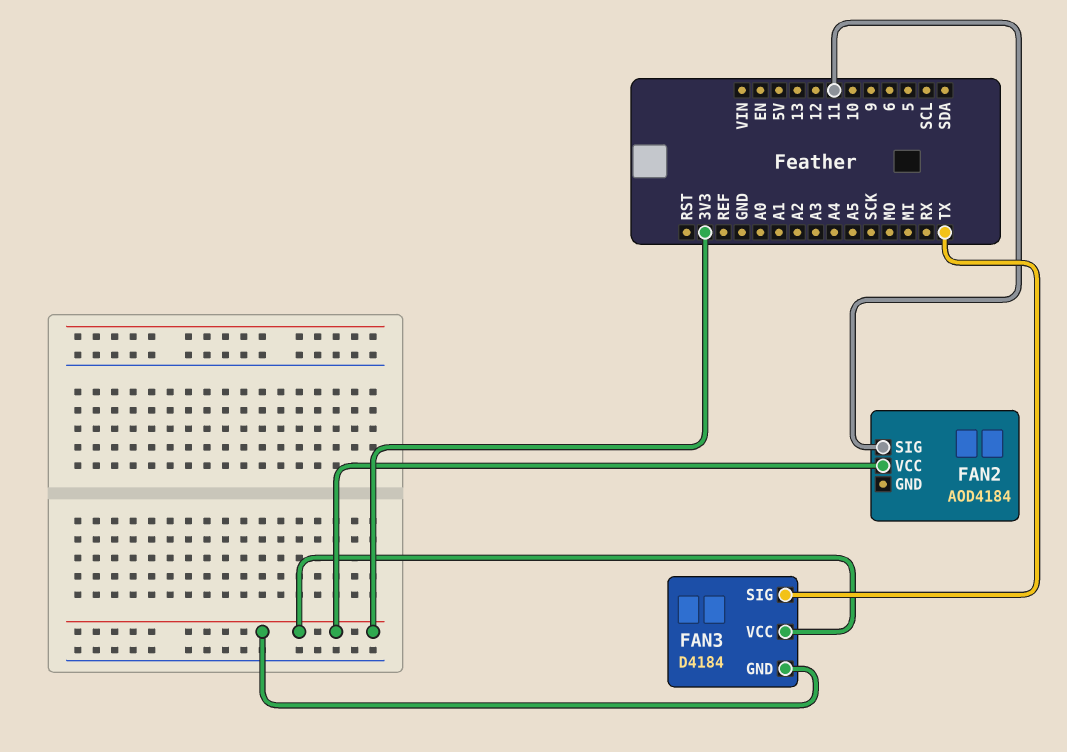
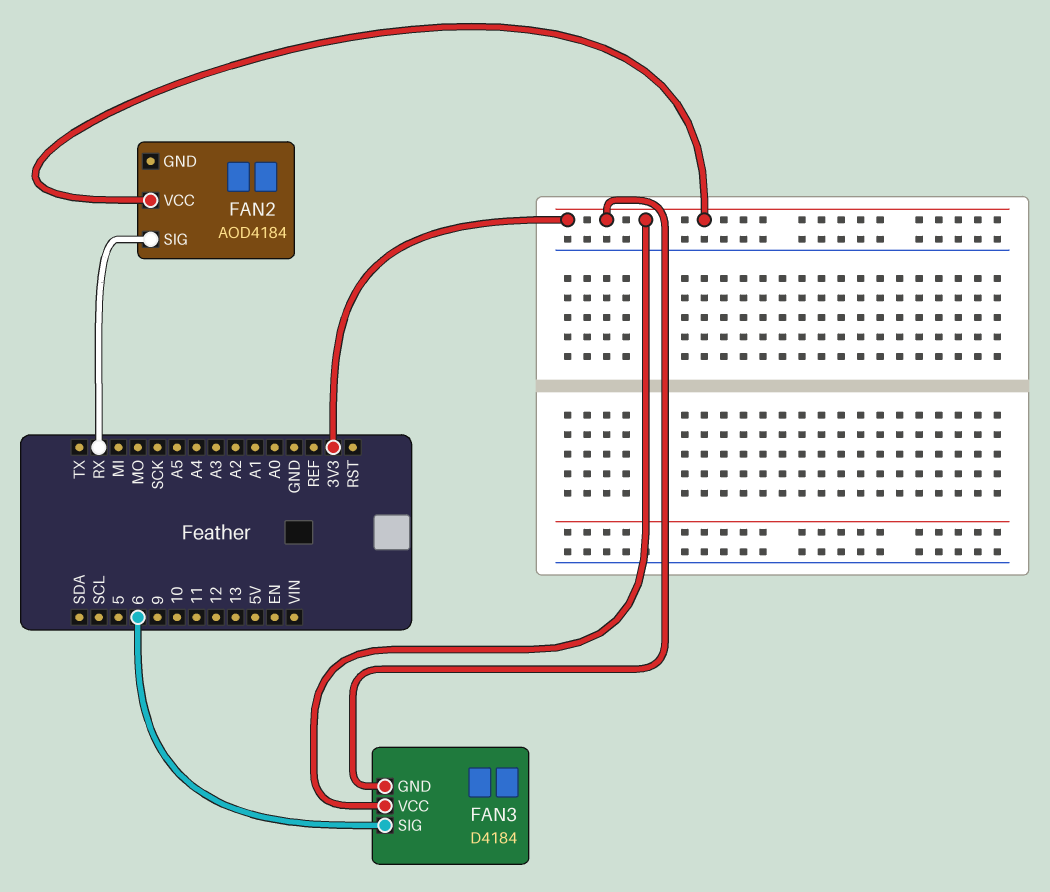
FAN2 pin SIG: 11 -> RX
FAN3 pin SIG: TX -> 6

